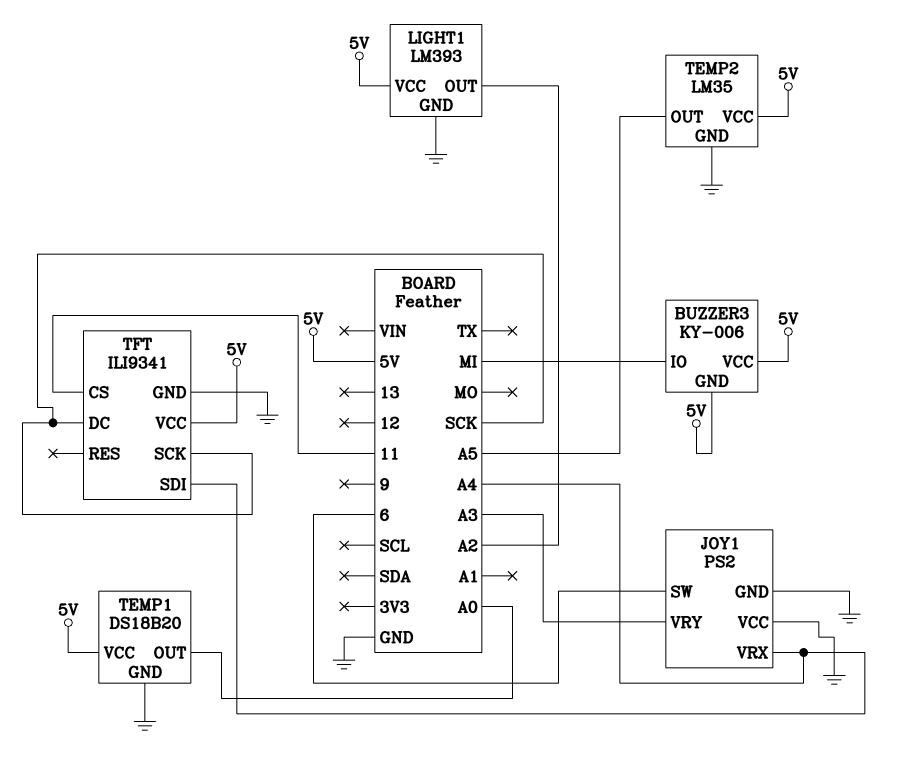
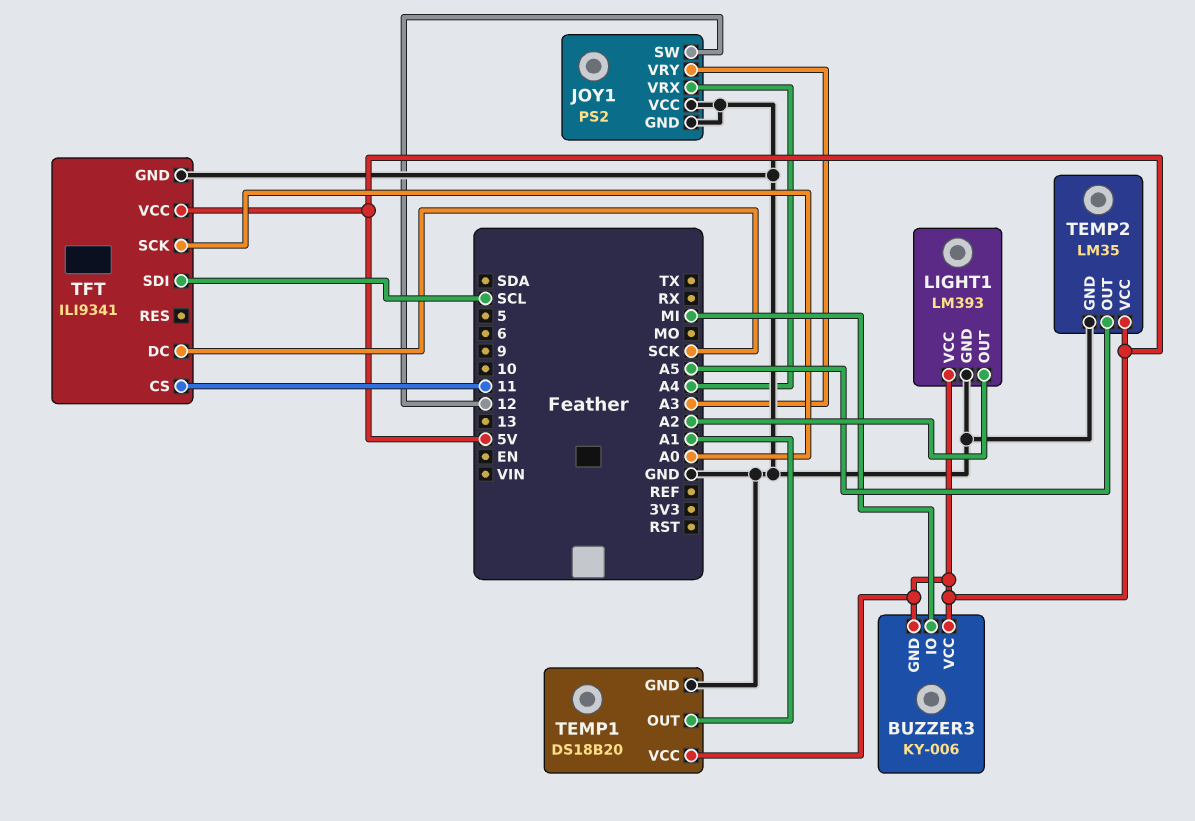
JOY1 pin SW: 6 -> 12
TEMP1 pin OUT: A0 -> A1
TFT pin SCK: SCK -> A0
TFT pin SDI: A4 -> SCL

